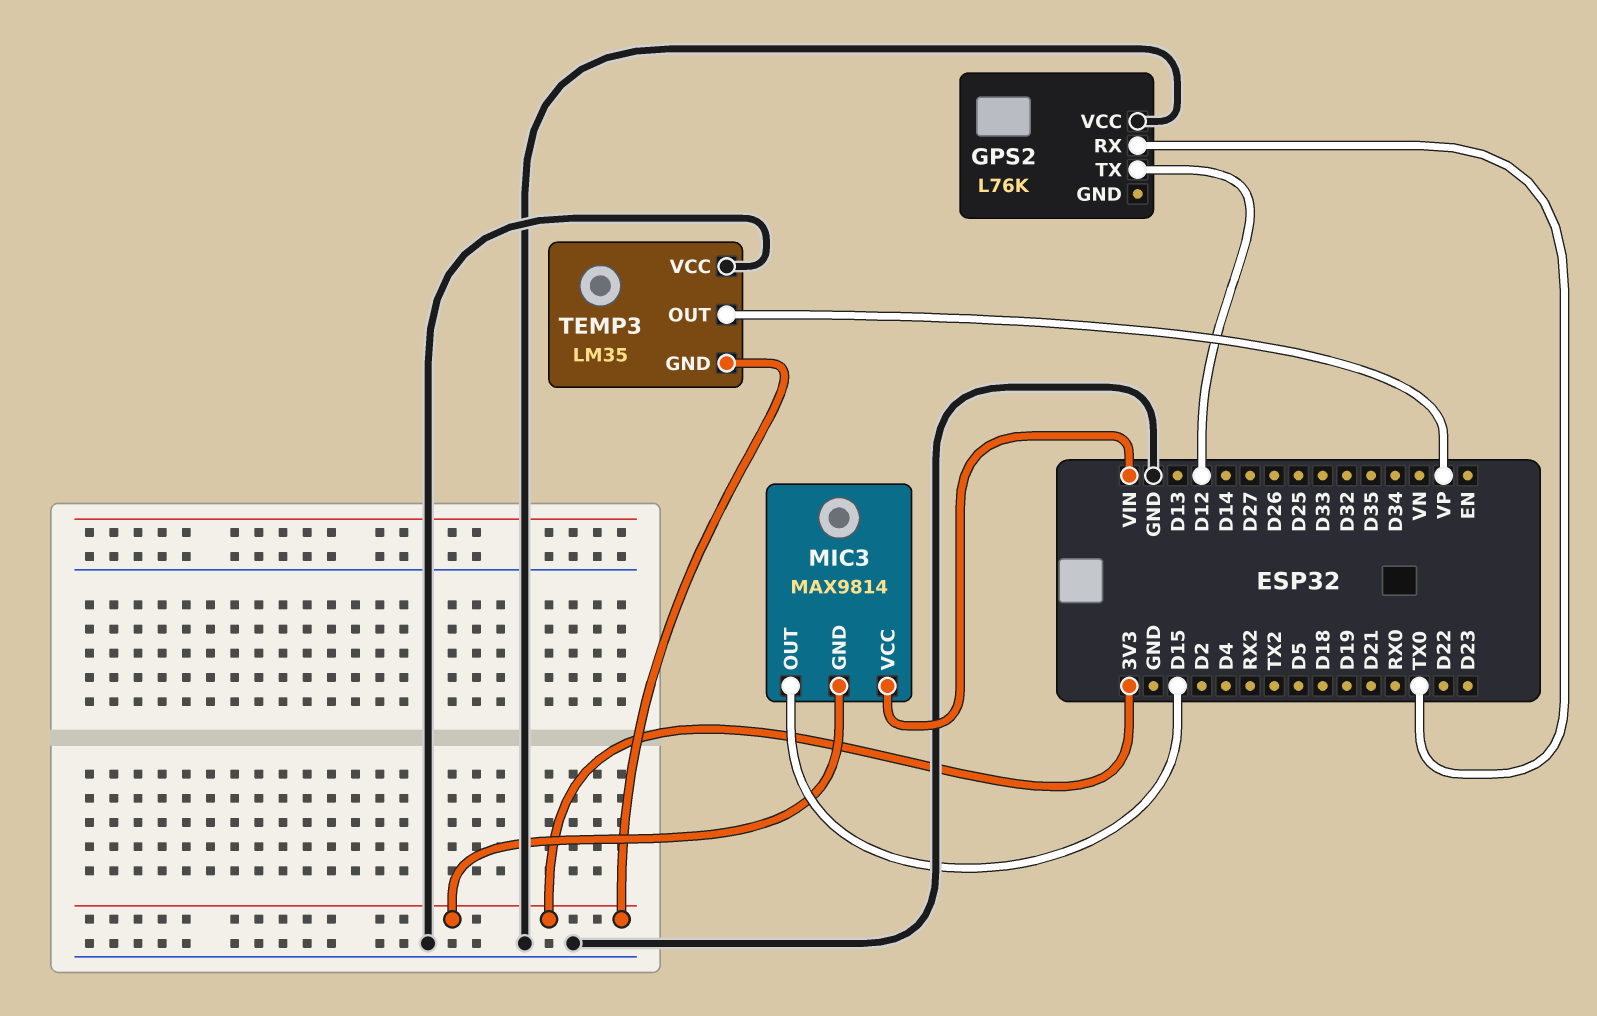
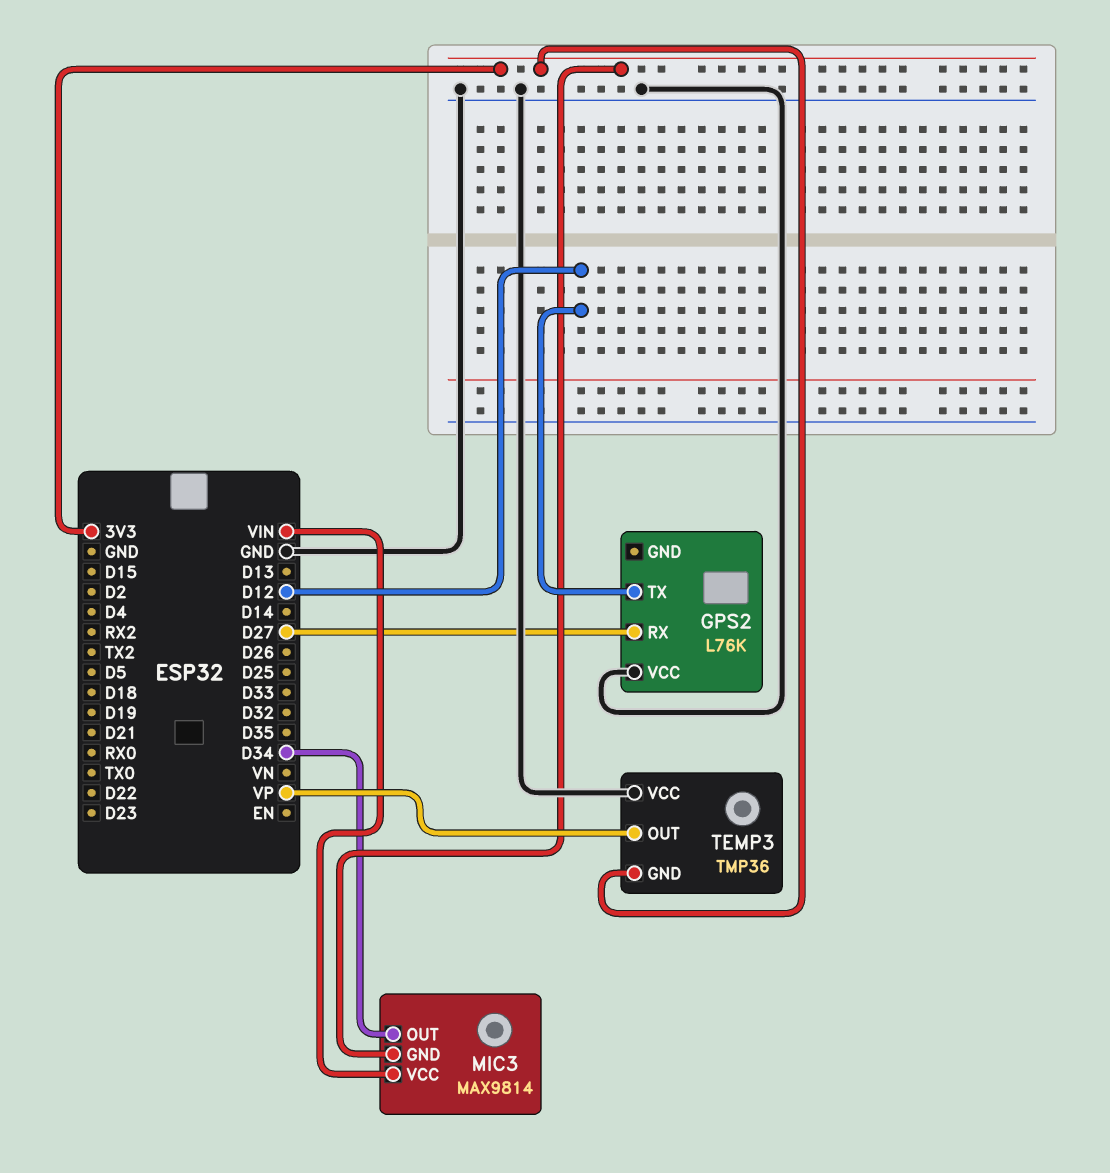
GPS2 pin RX: TX0 -> D27
MIC3 pin OUT: D15 -> D34
TEMP3: LM35 -> TMP36

